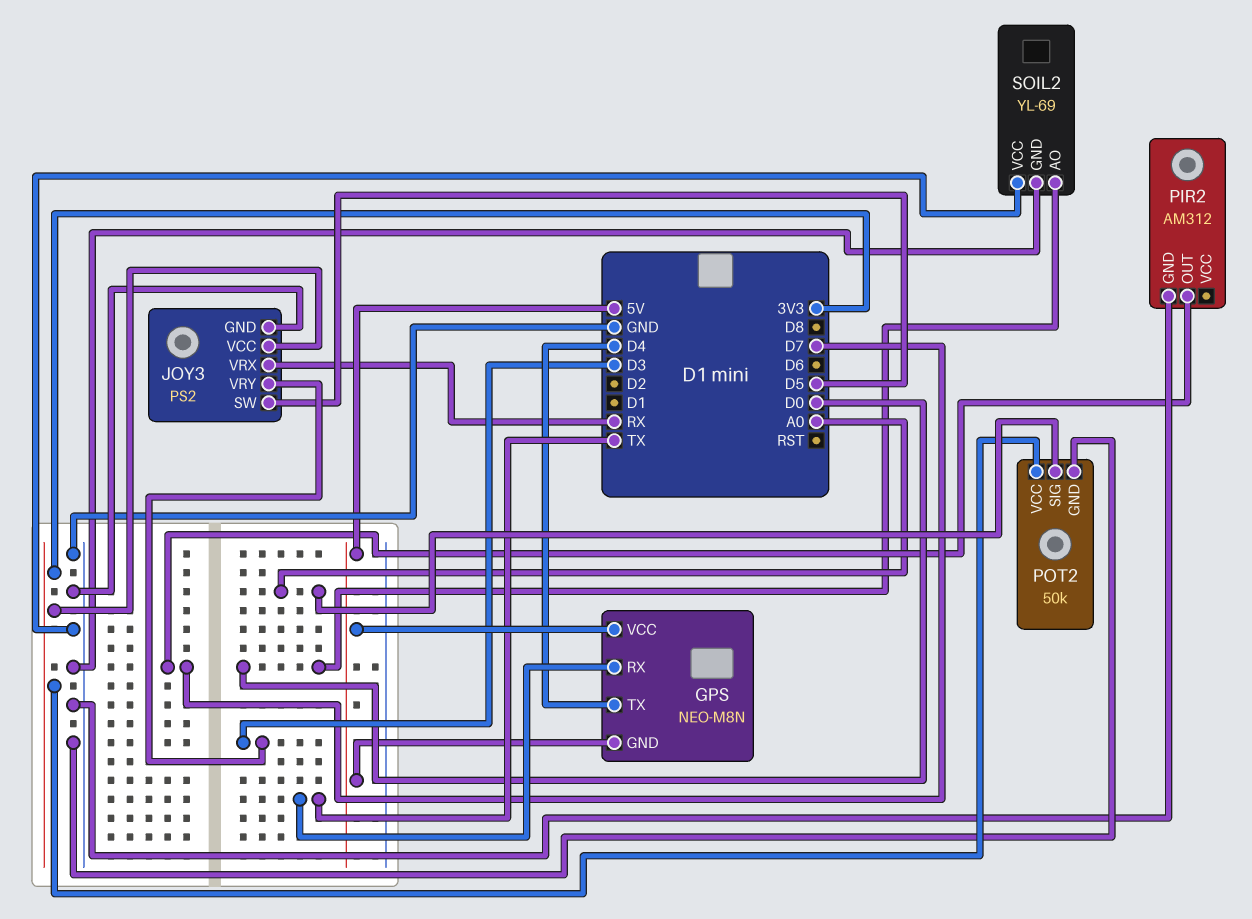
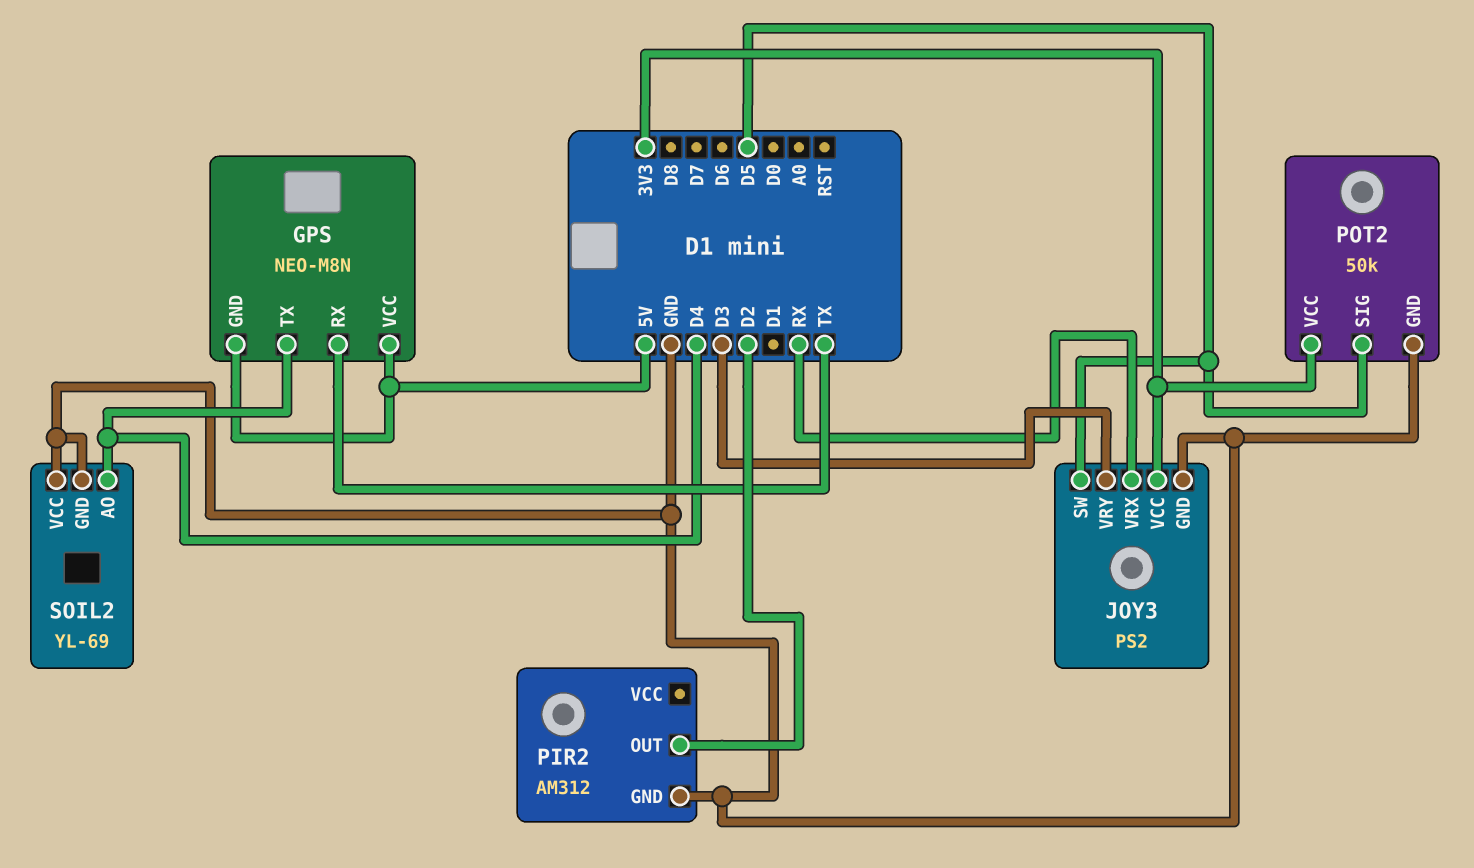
PIR2 pin OUT: D7 -> D2
POT2 pin SIG: A0 -> D5
SOIL2 pin AO: D0 -> D4

